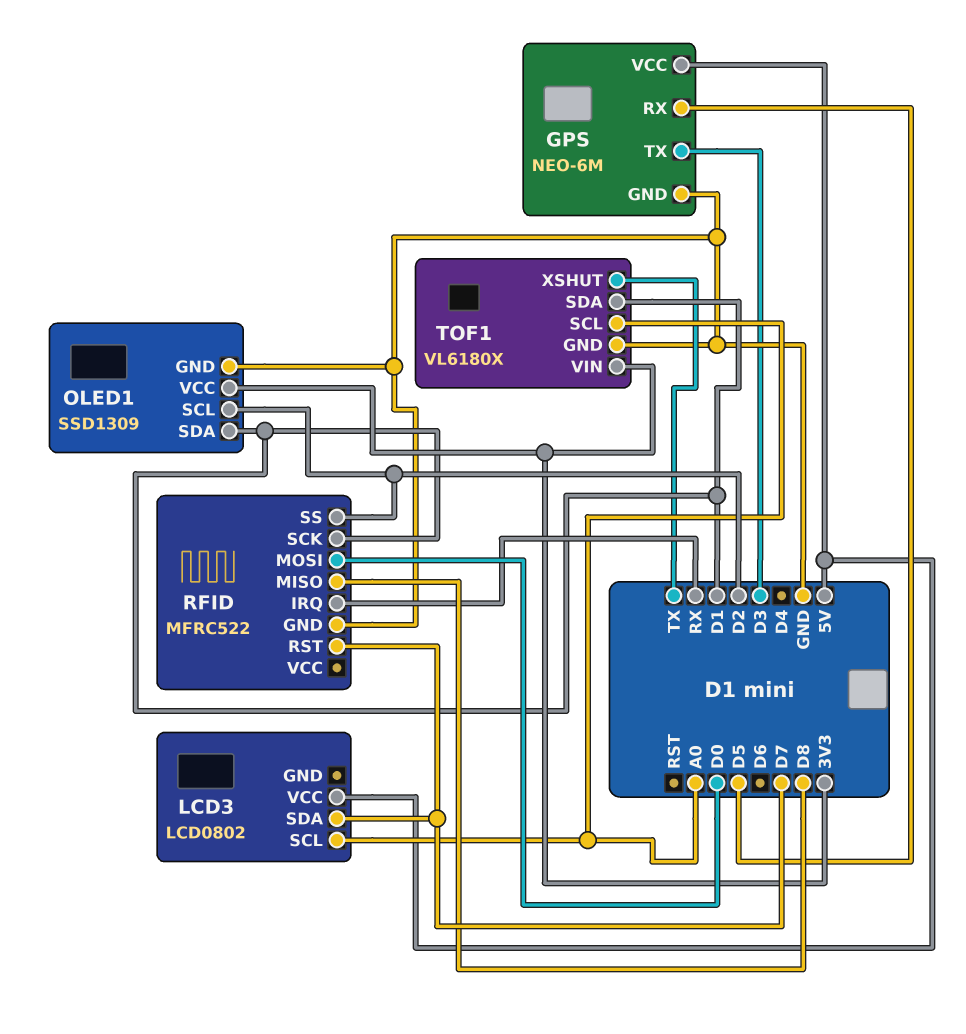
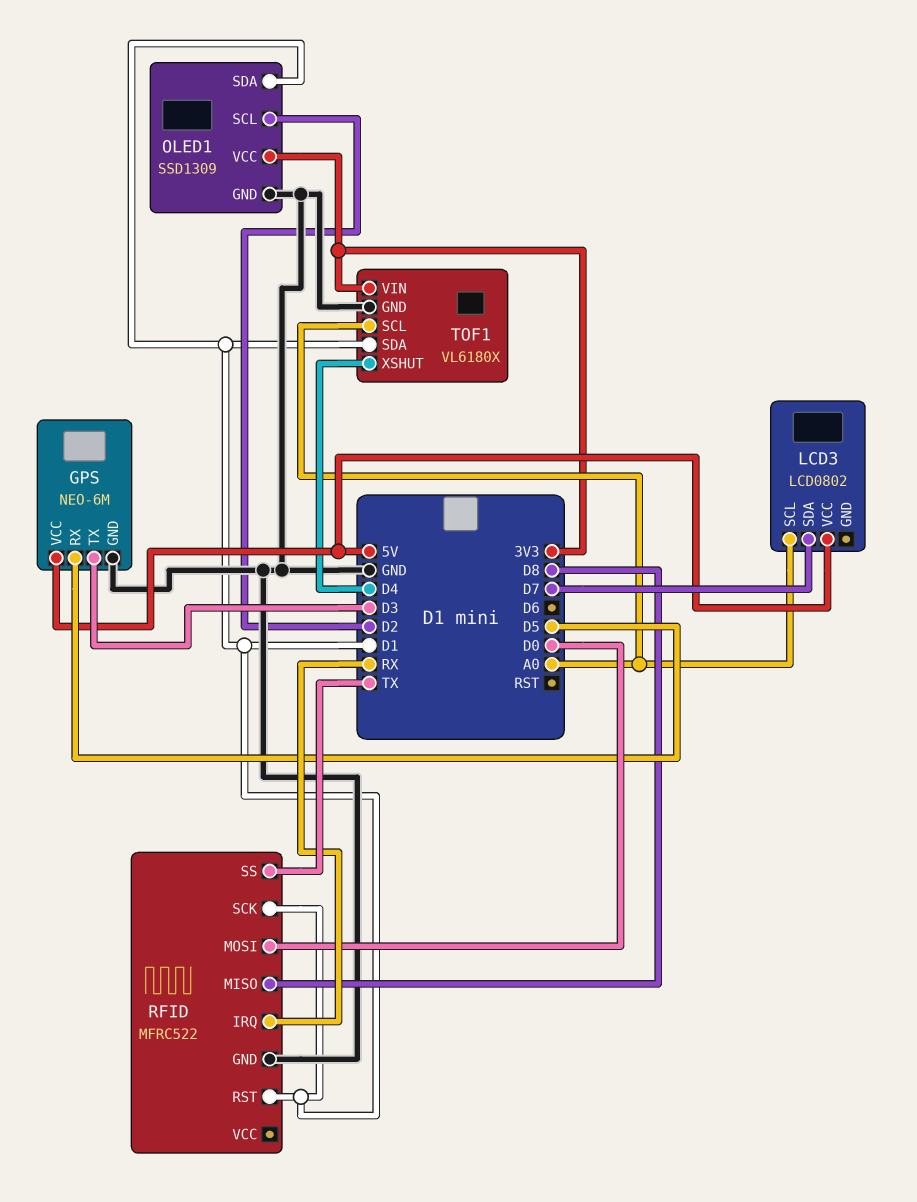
RFID pin RST: D7 -> D1
RFID pin SS: D2 -> TX
TOF1 pin XSHUT: TX -> D4

